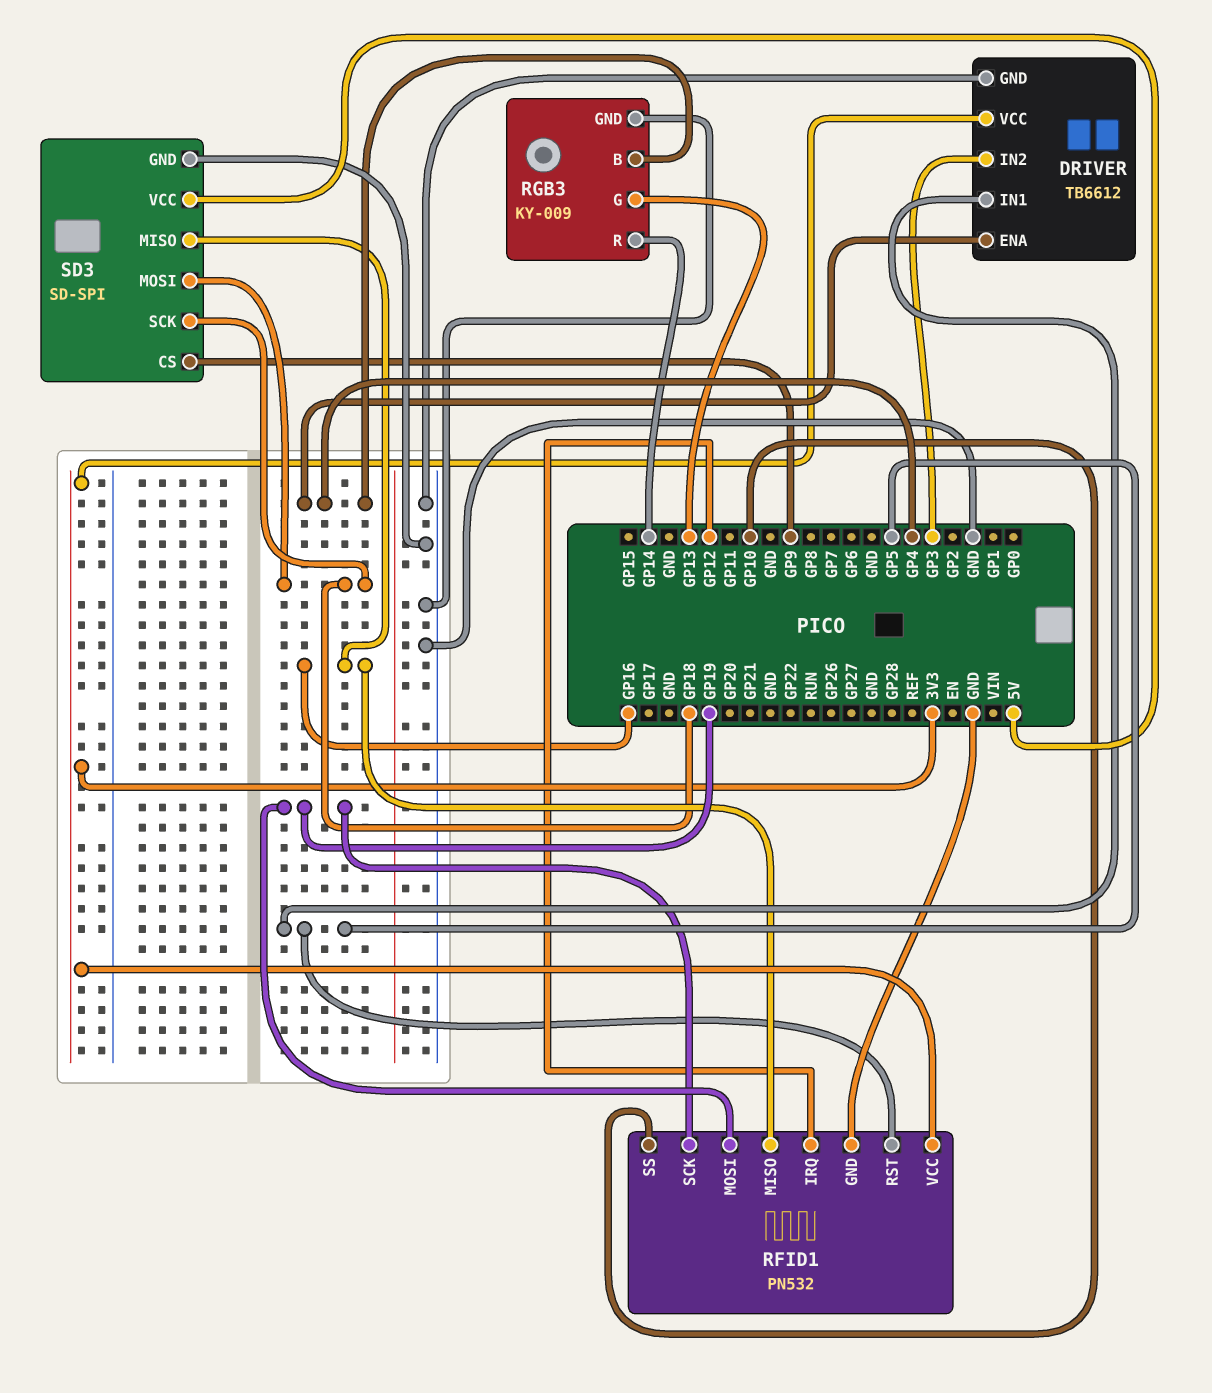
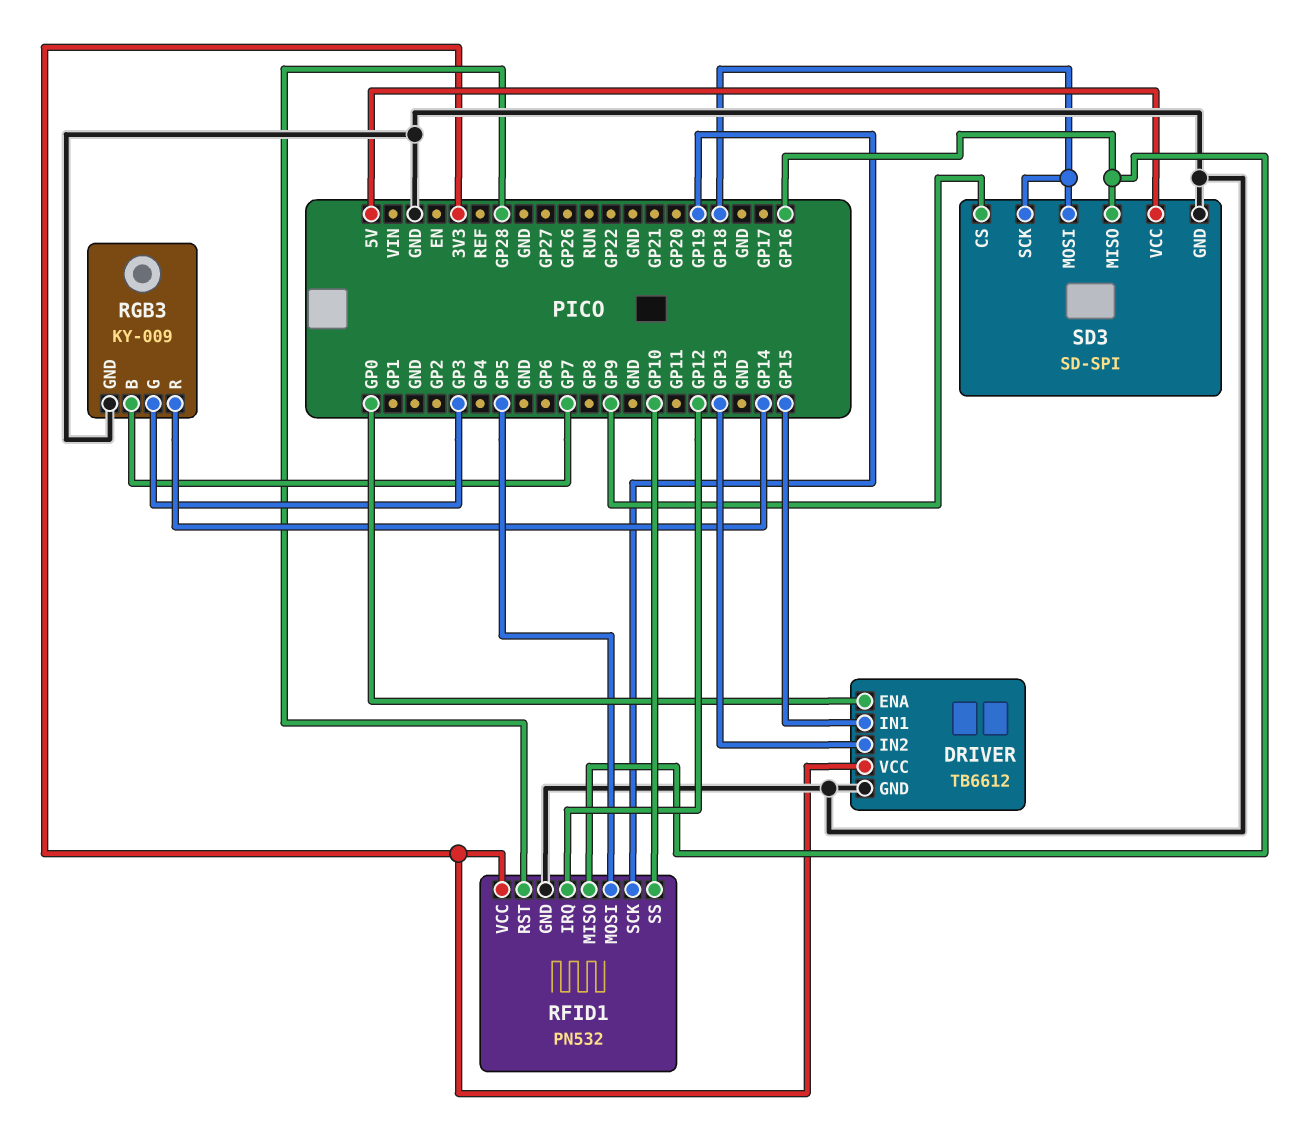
DRIVER pin ENA: GP4 -> GP0
DRIVER pin IN1: GP5 -> GP15
DRIVER pin IN2: GP3 -> GP13
RFID1 pin MOSI: GP19 -> GP5
RFID1 pin RST: GP5 -> GP28
RGB3 pin B: GP4 -> GP7
RGB3 pin G: GP13 -> GP3

